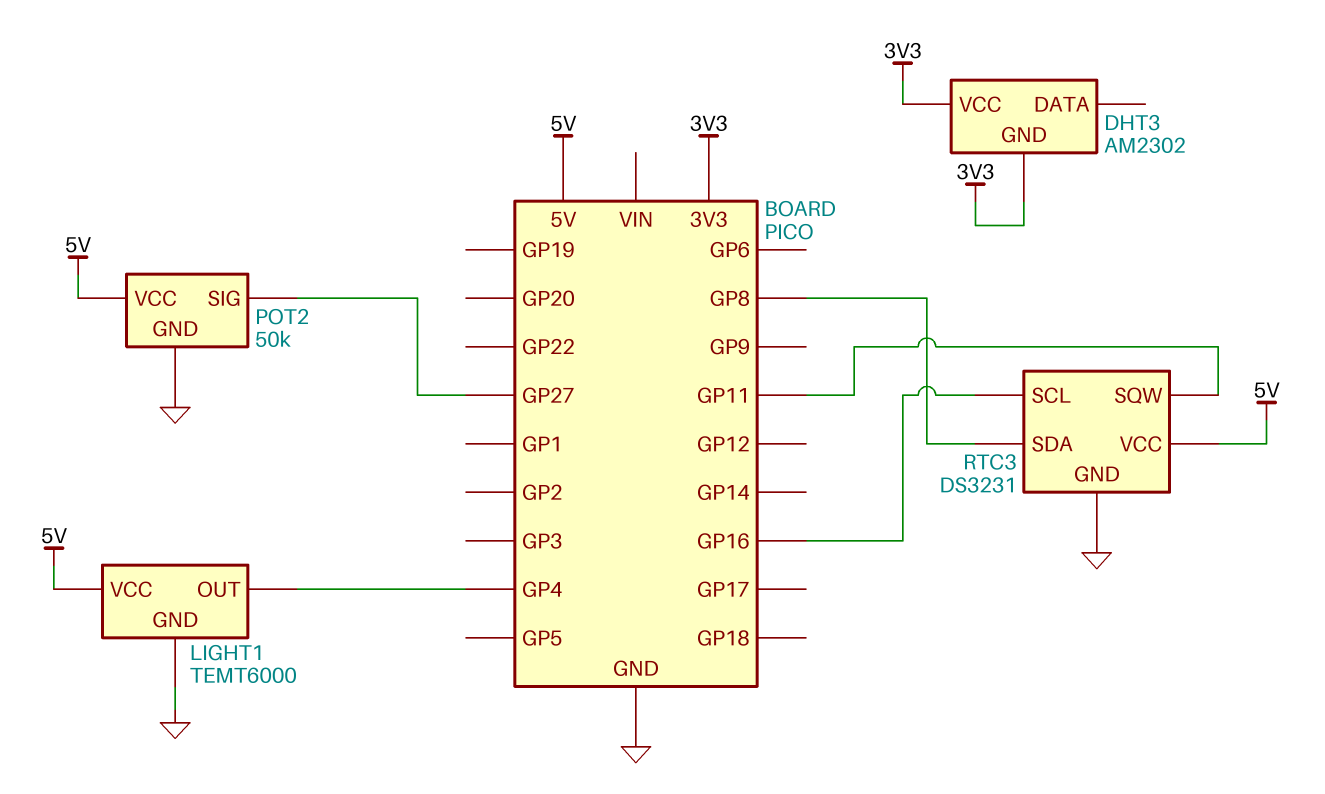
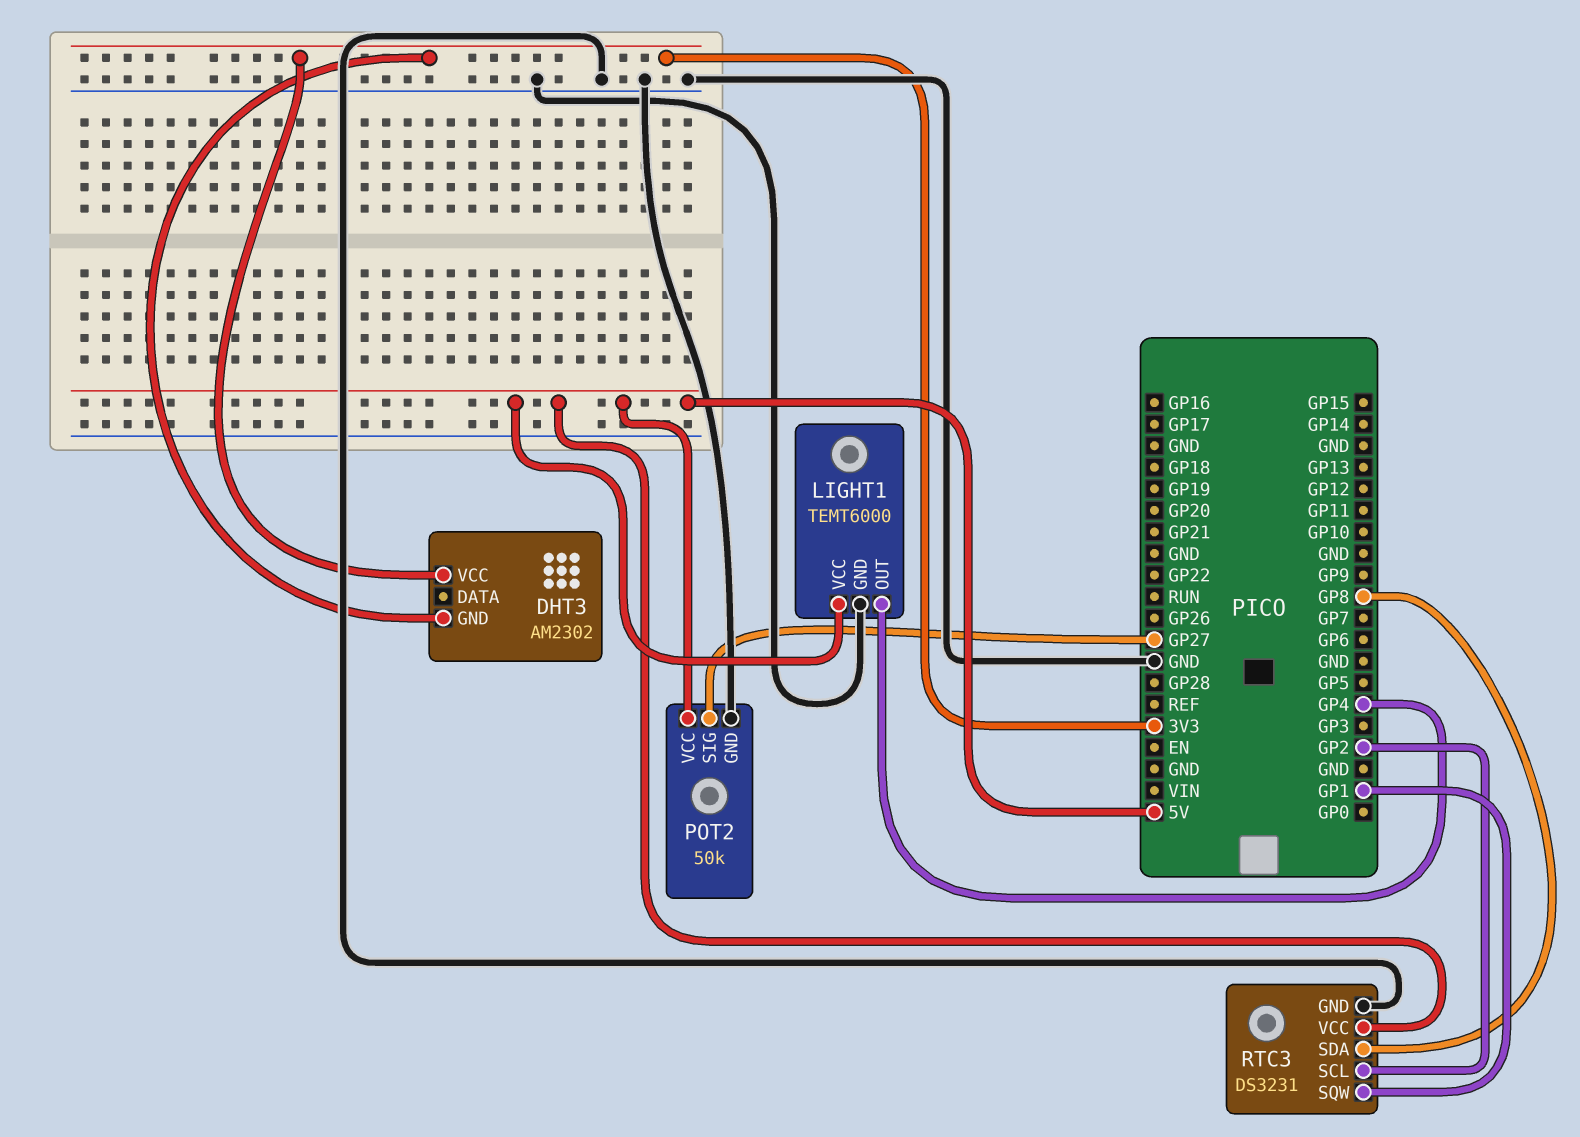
RTC3 pin SCL: GP16 -> GP2
RTC3 pin SQW: GP11 -> GP1

